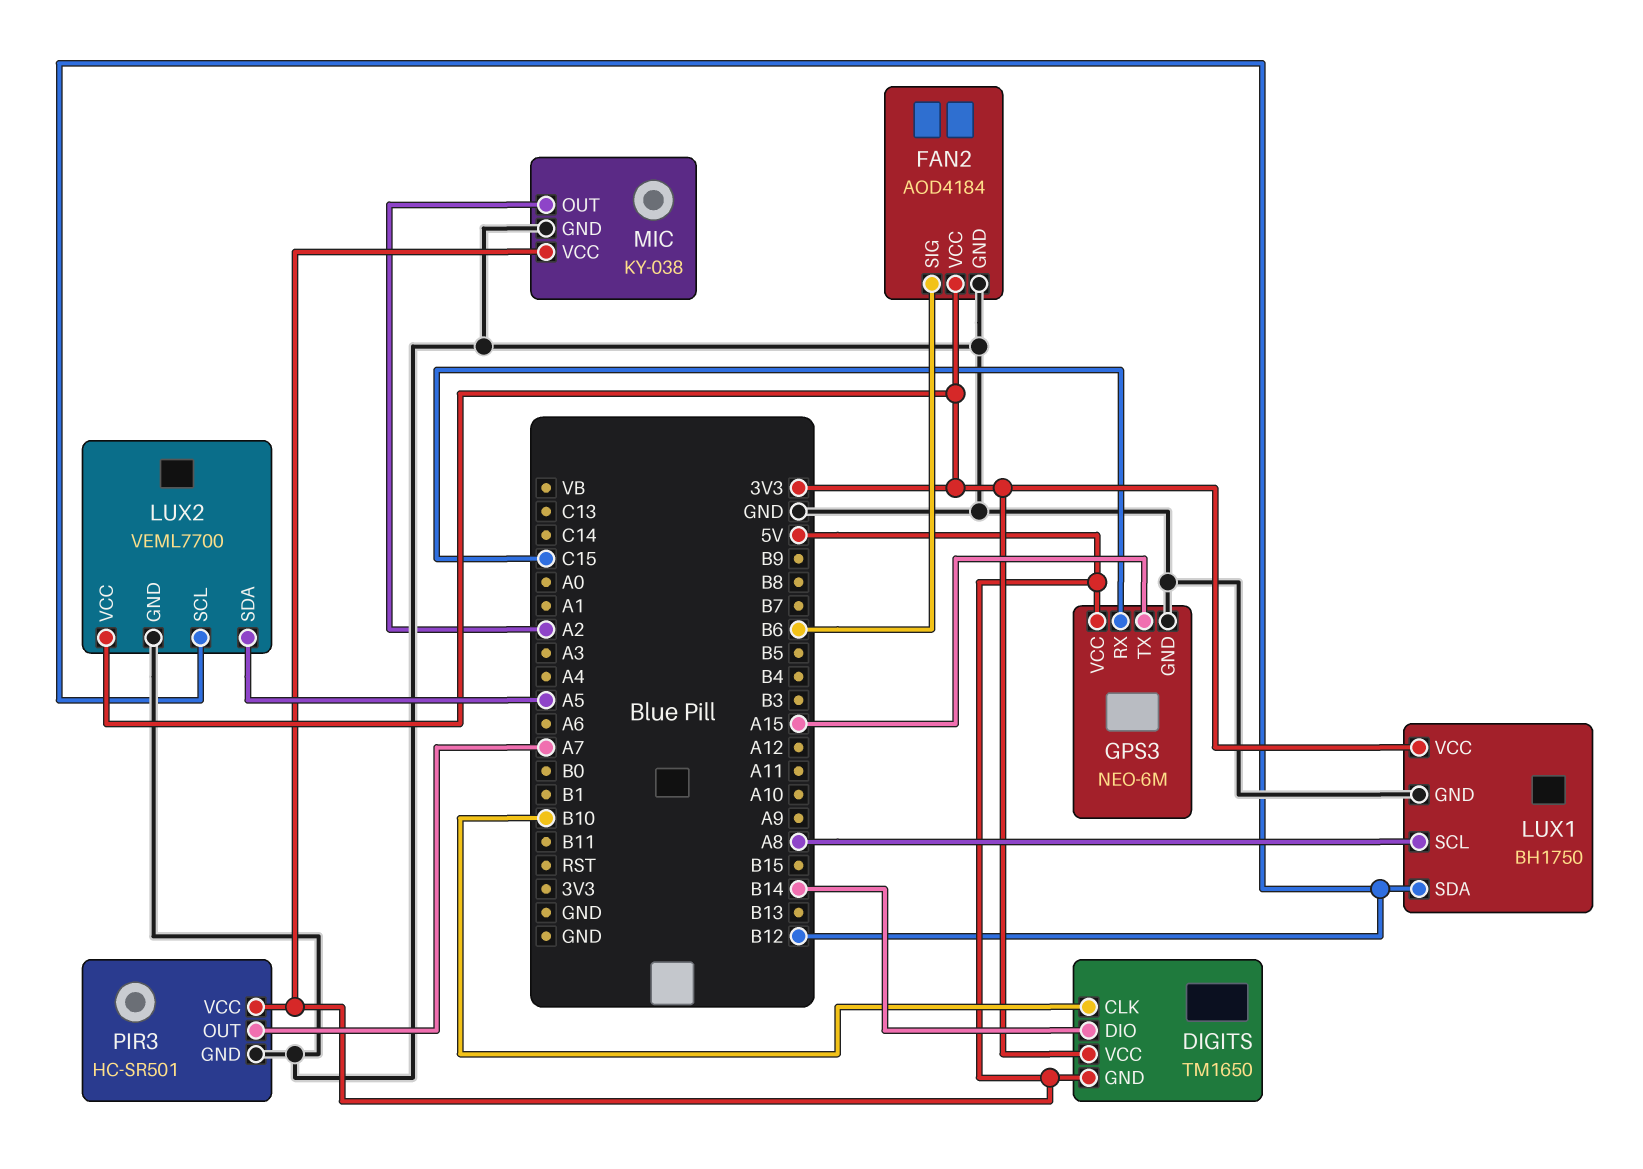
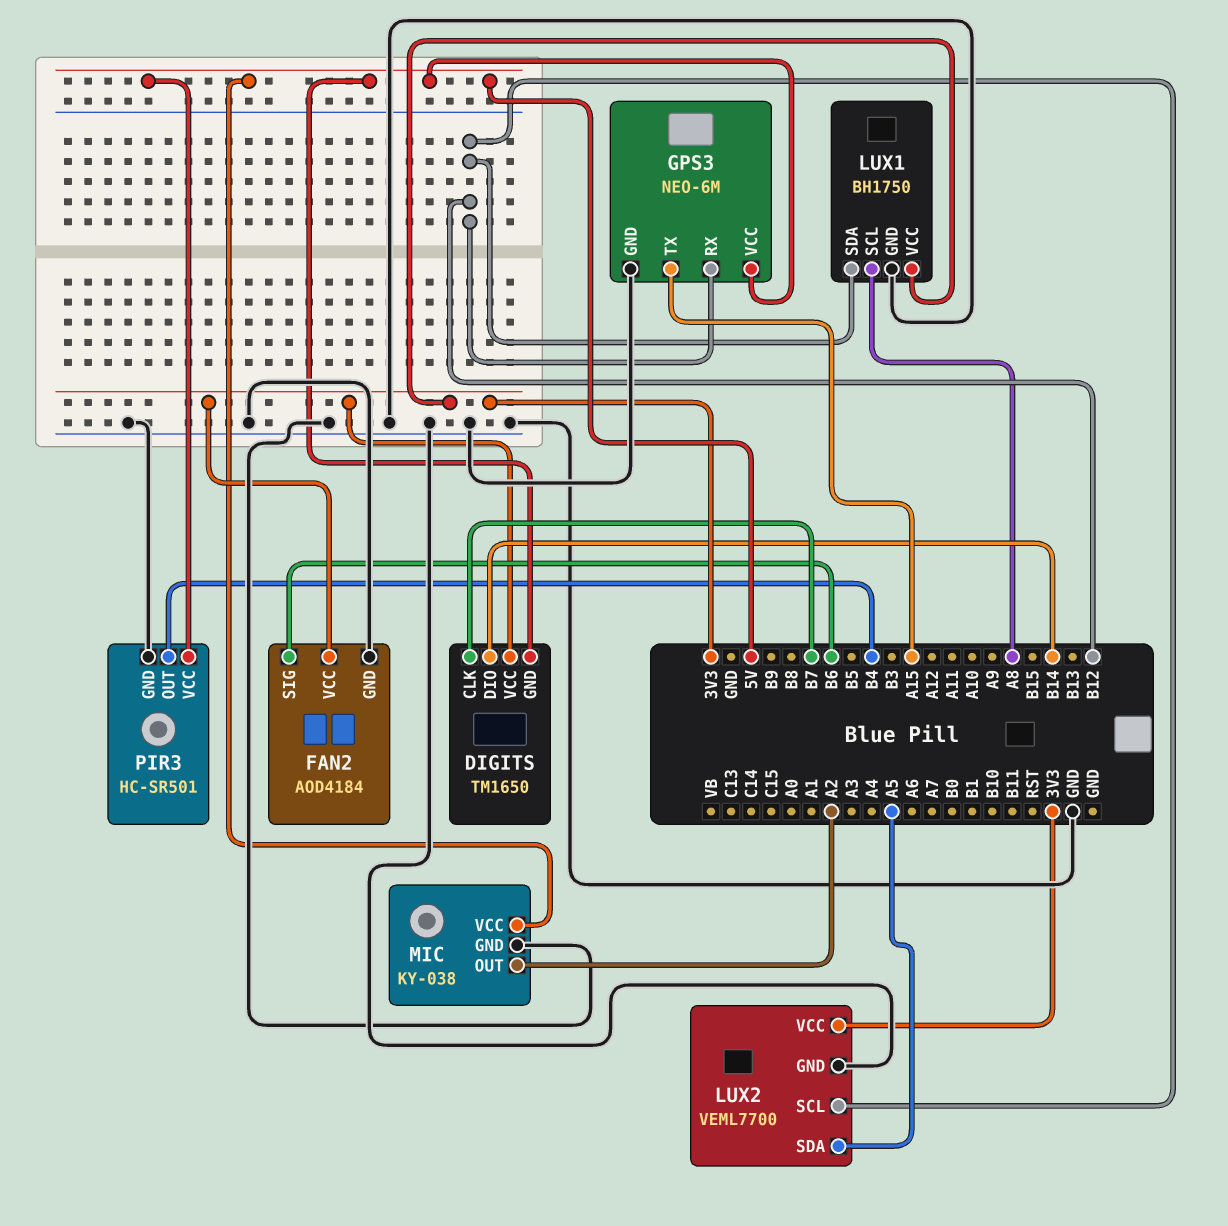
DIGITS pin CLK: B10 -> B7
GPS3 pin RX: C15 -> B12
PIR3 pin OUT: A7 -> B4

